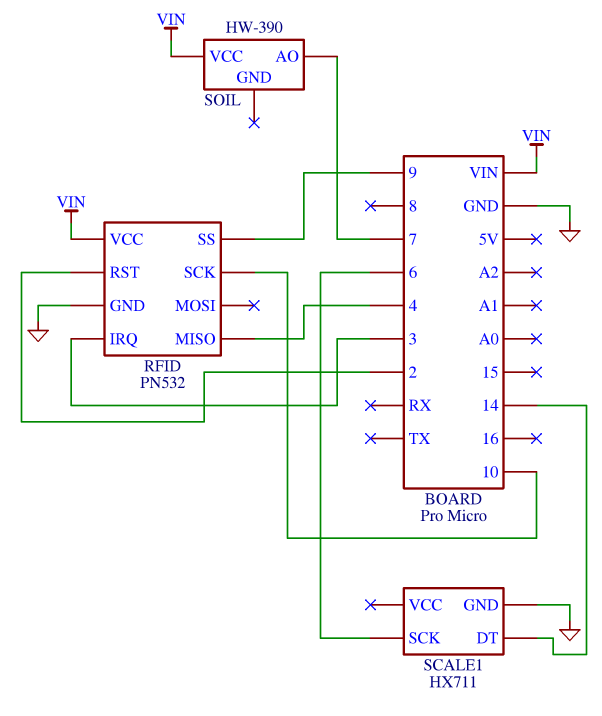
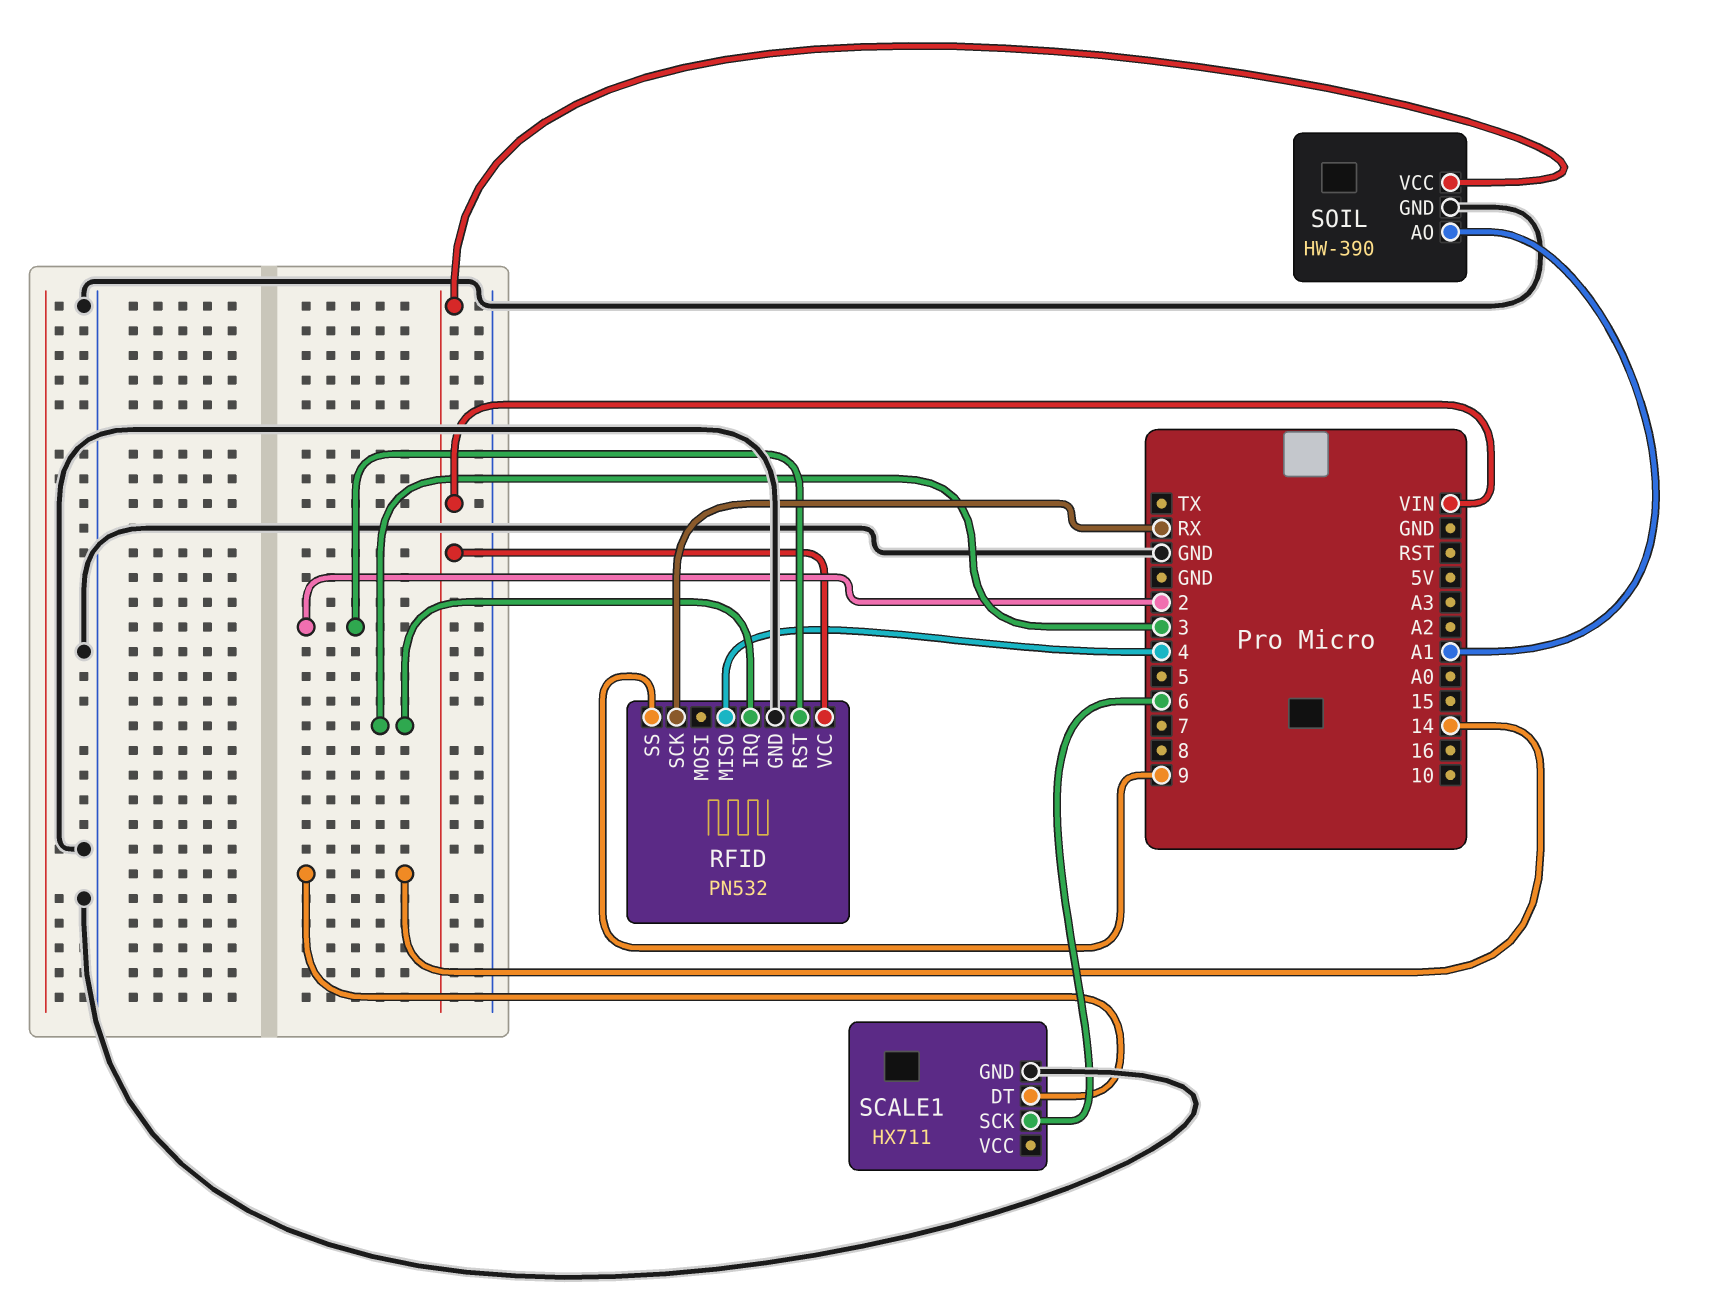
RFID pin SCK: 10 -> RX
SOIL pin AO: 7 -> A1
SOIL pin GND: none -> GND

